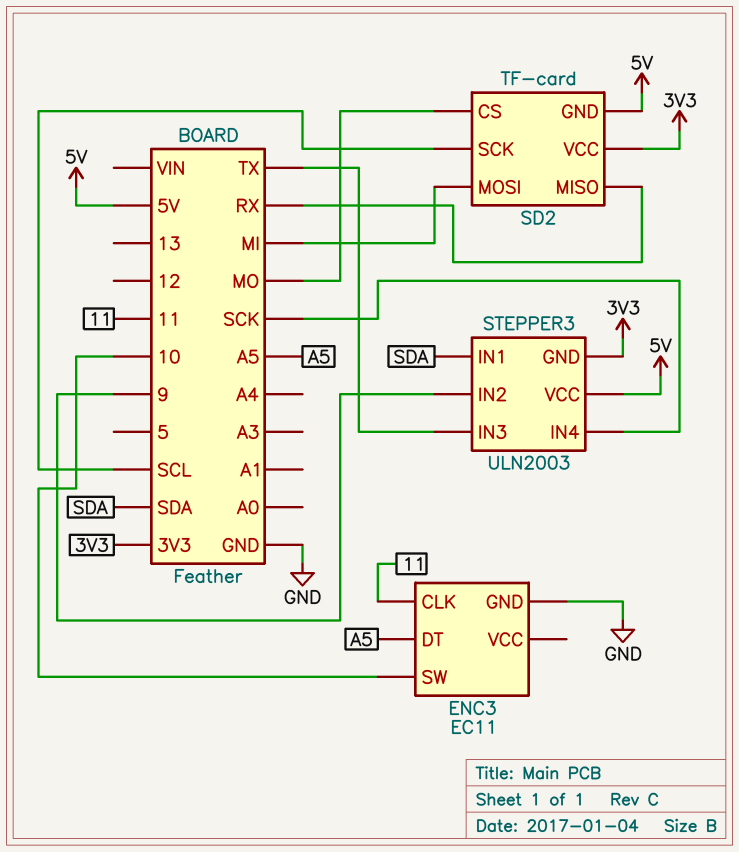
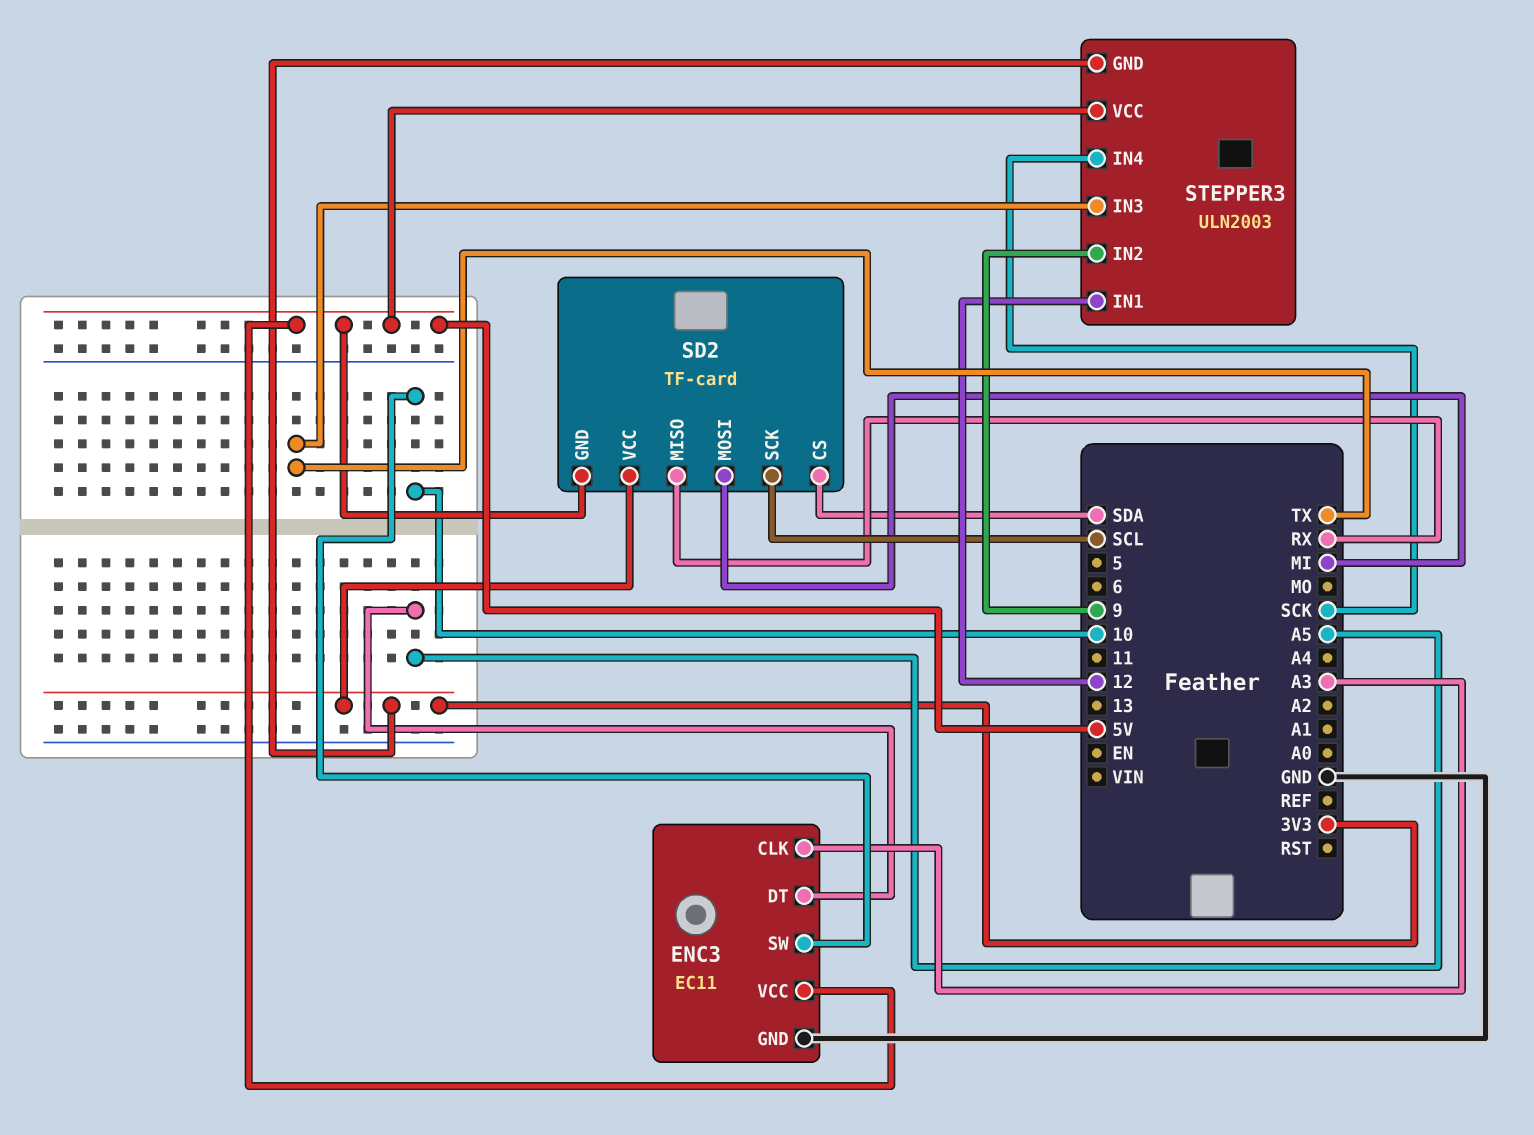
ENC3 pin CLK: 11 -> A3
ENC3 pin VCC: none -> 5V
SD2 pin CS: MO -> SDA
STEPPER3 pin IN1: SDA -> 12

